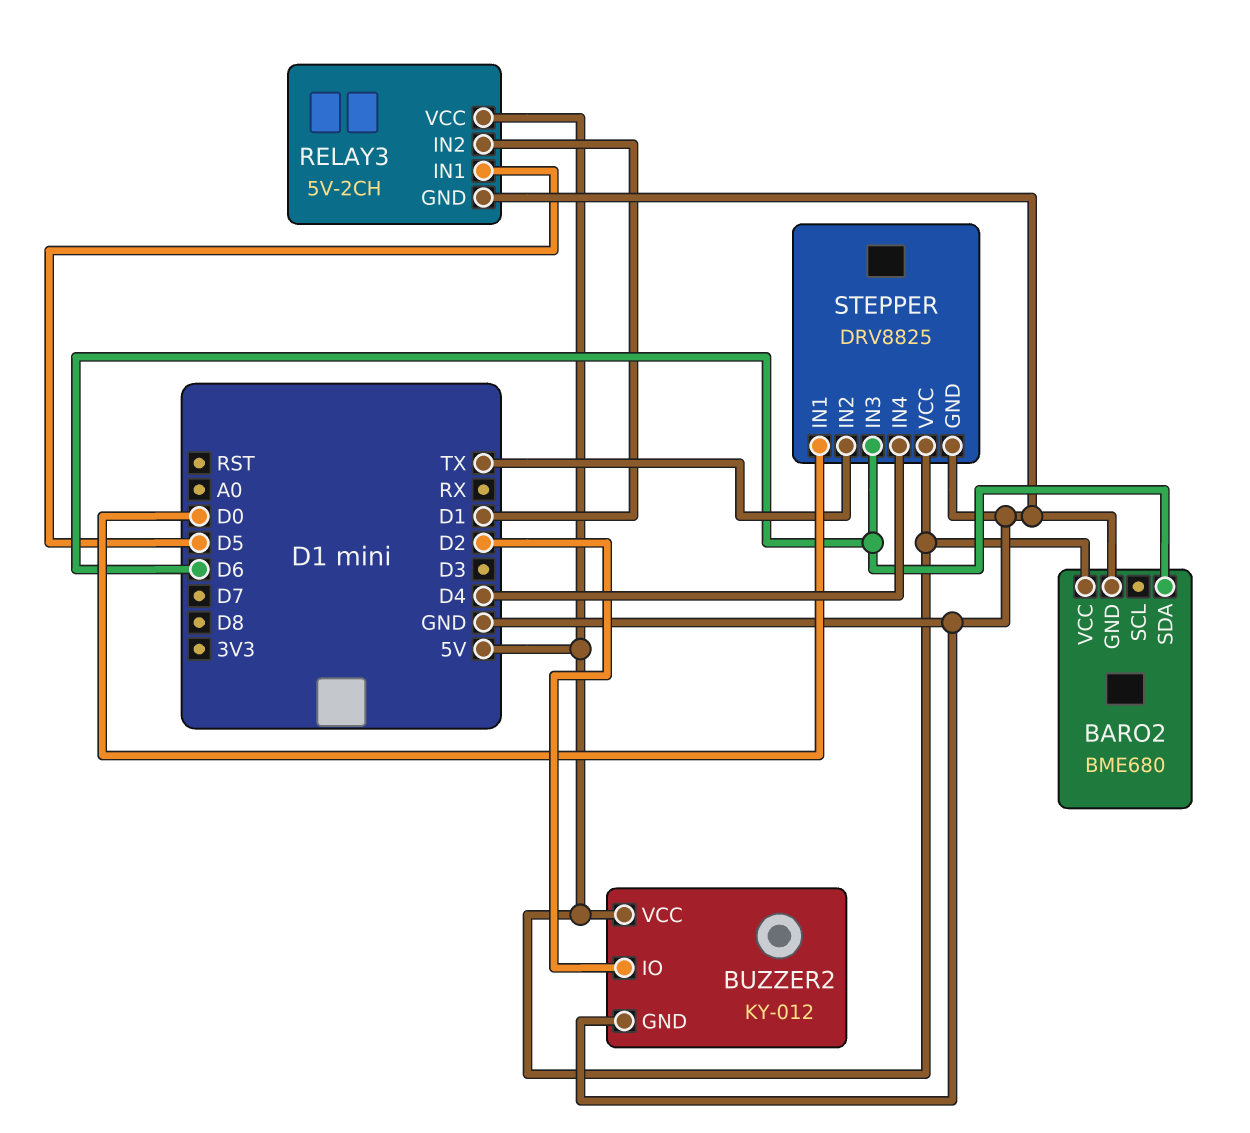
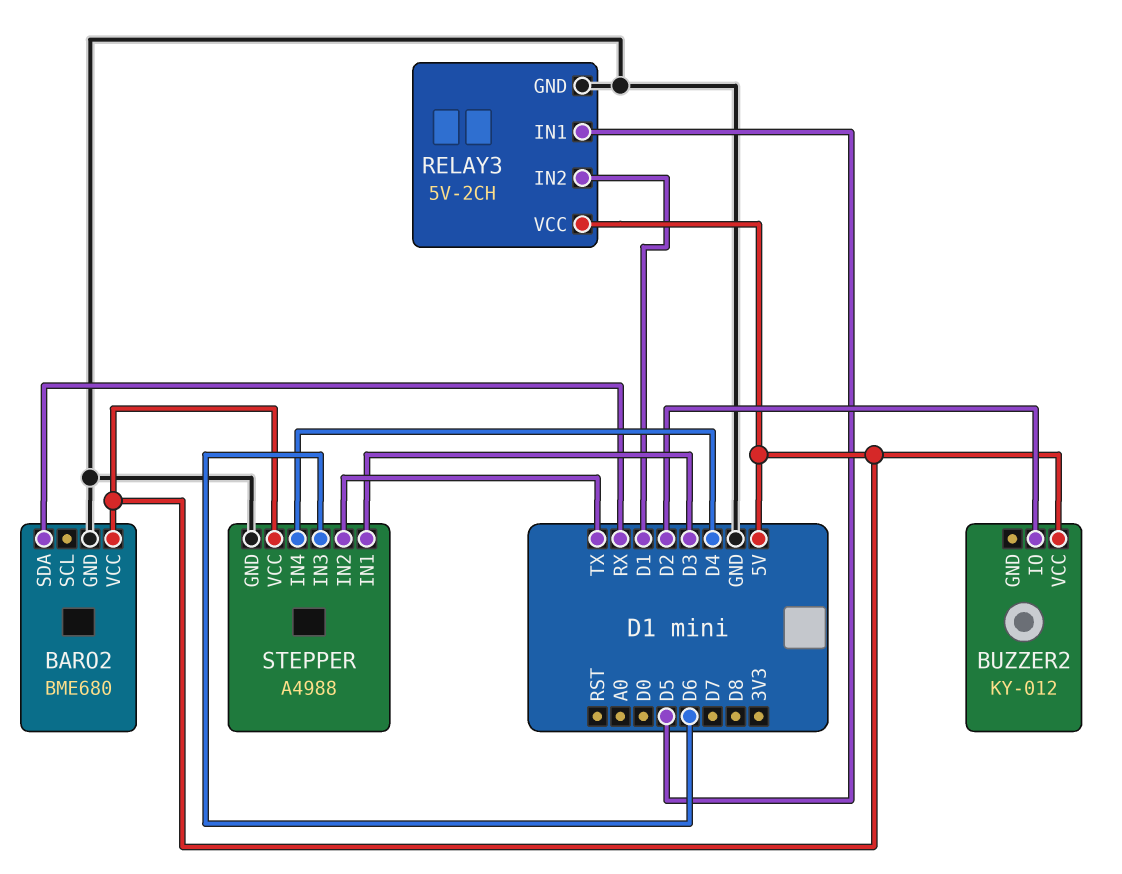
BARO2 pin SDA: D6 -> RX
BUZZER2 pin GND: GND -> none
STEPPER: DRV8825 -> A4988
STEPPER pin IN1: D0 -> D3

